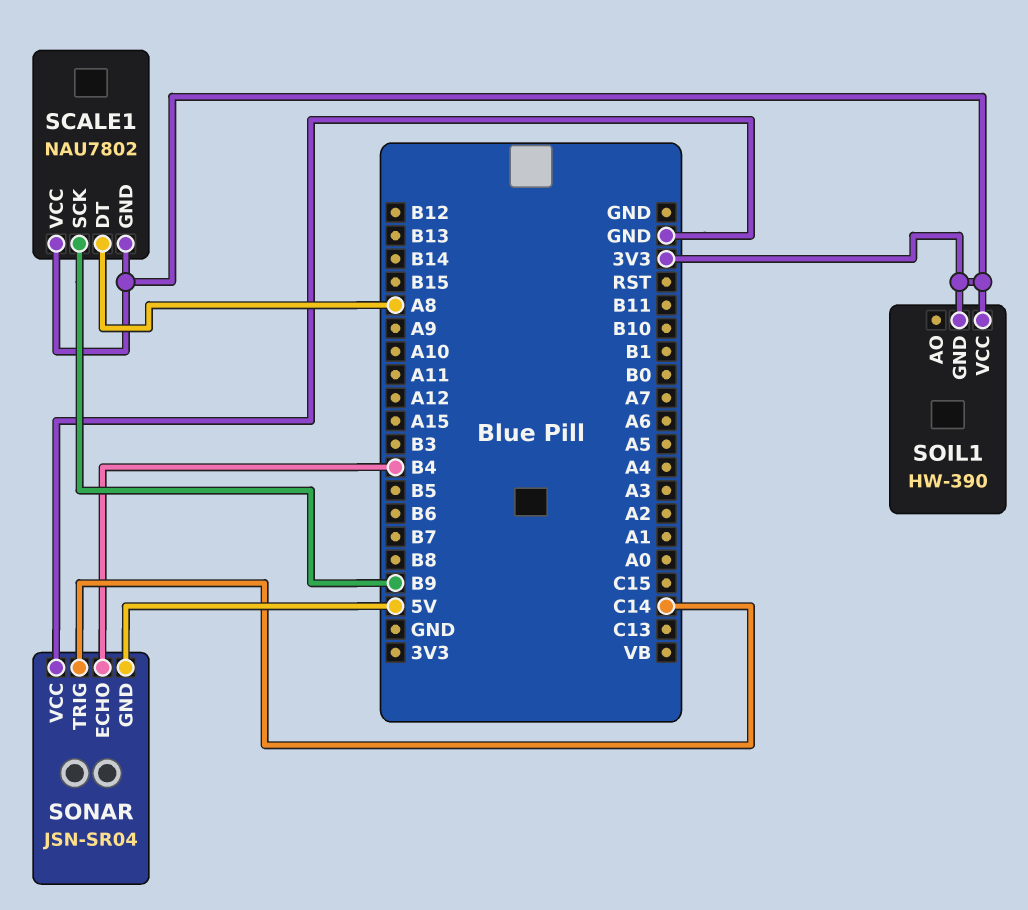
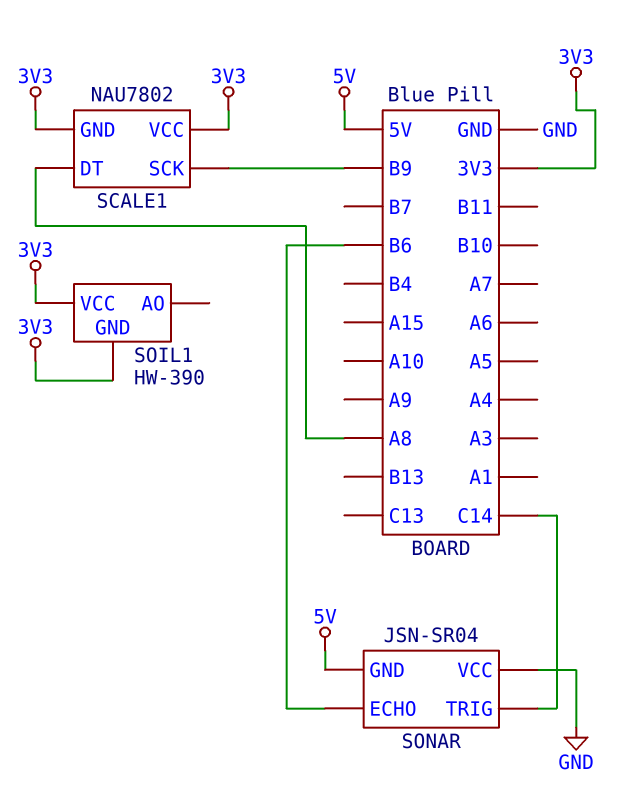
SONAR pin ECHO: B4 -> B6

